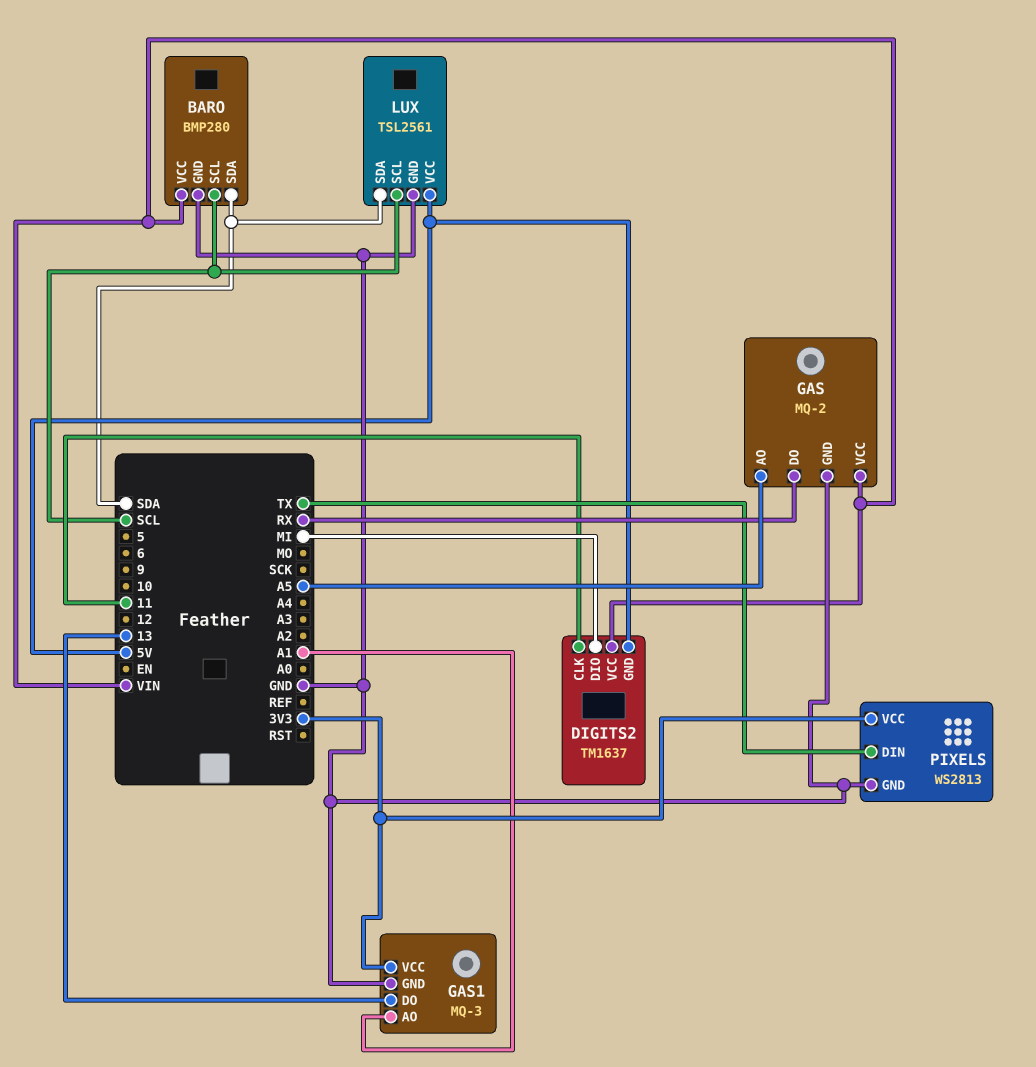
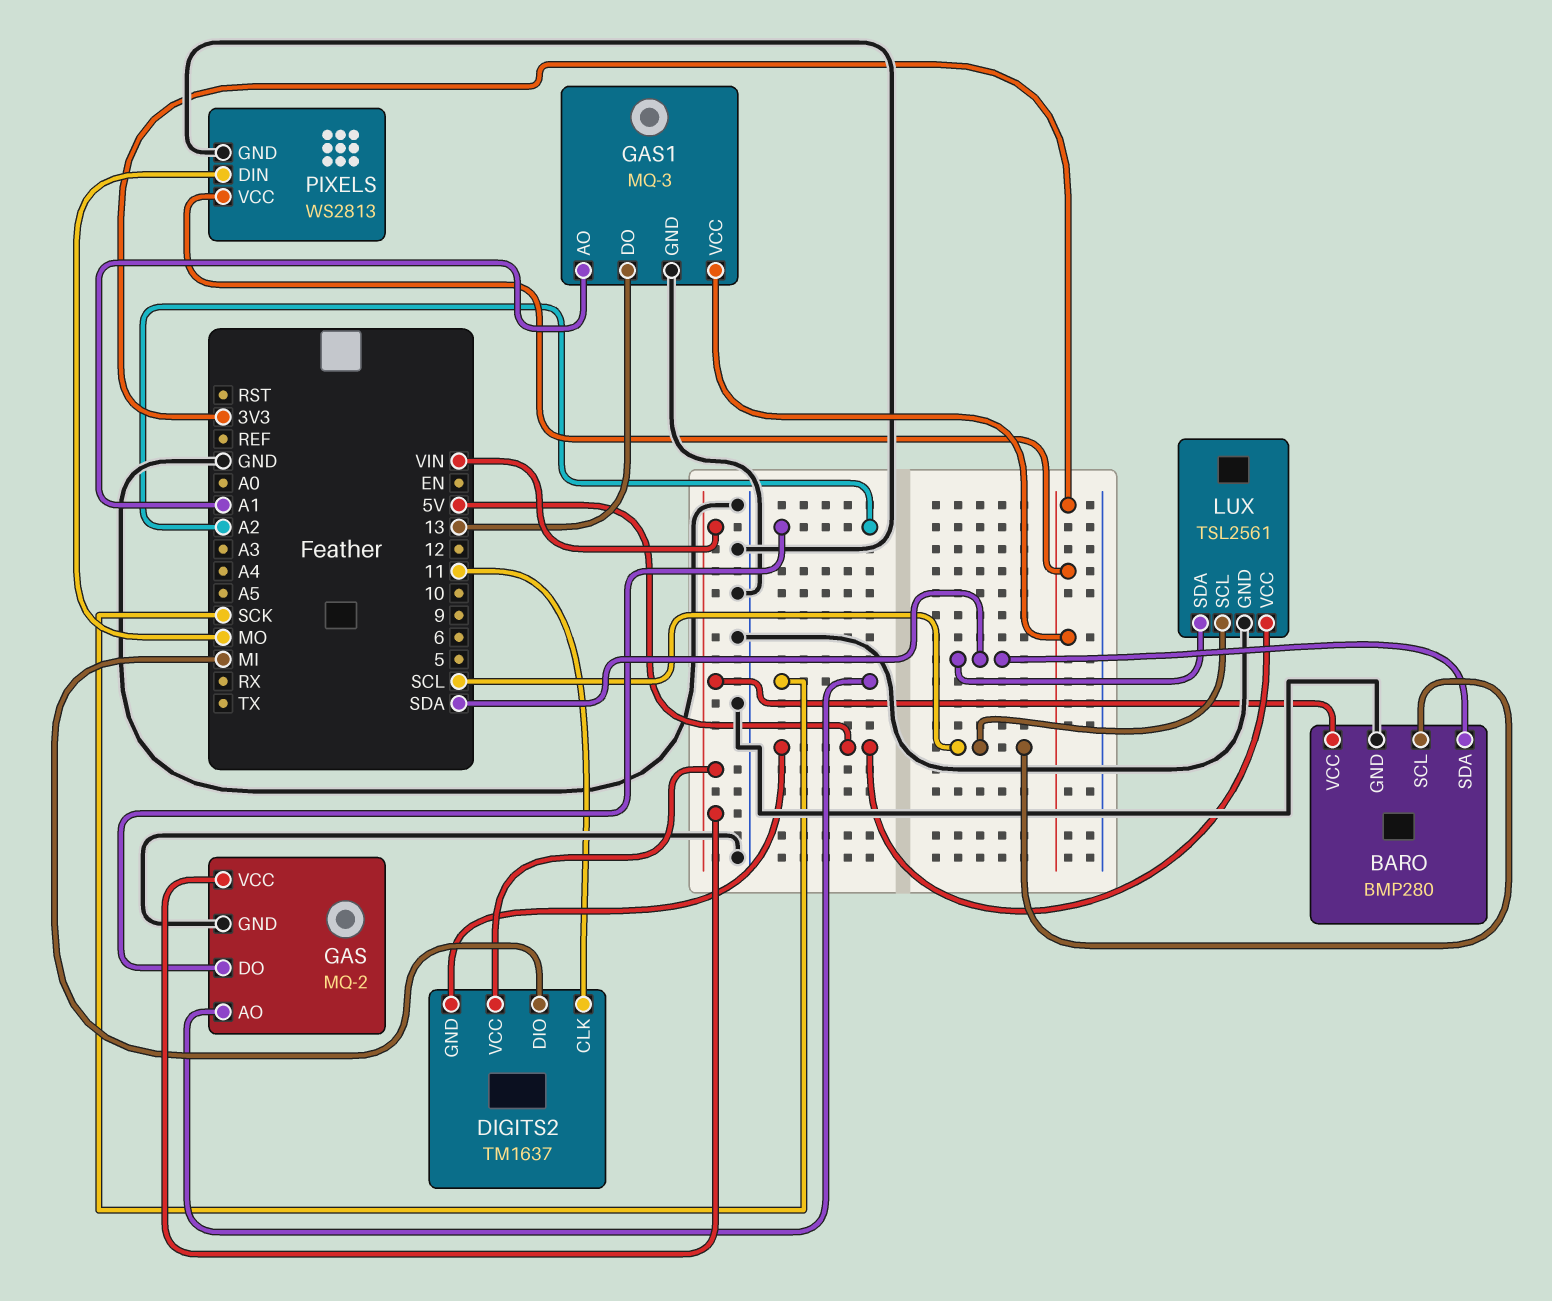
GAS pin AO: A5 -> SCK
GAS pin DO: RX -> A2
PIXELS pin DIN: TX -> MO

